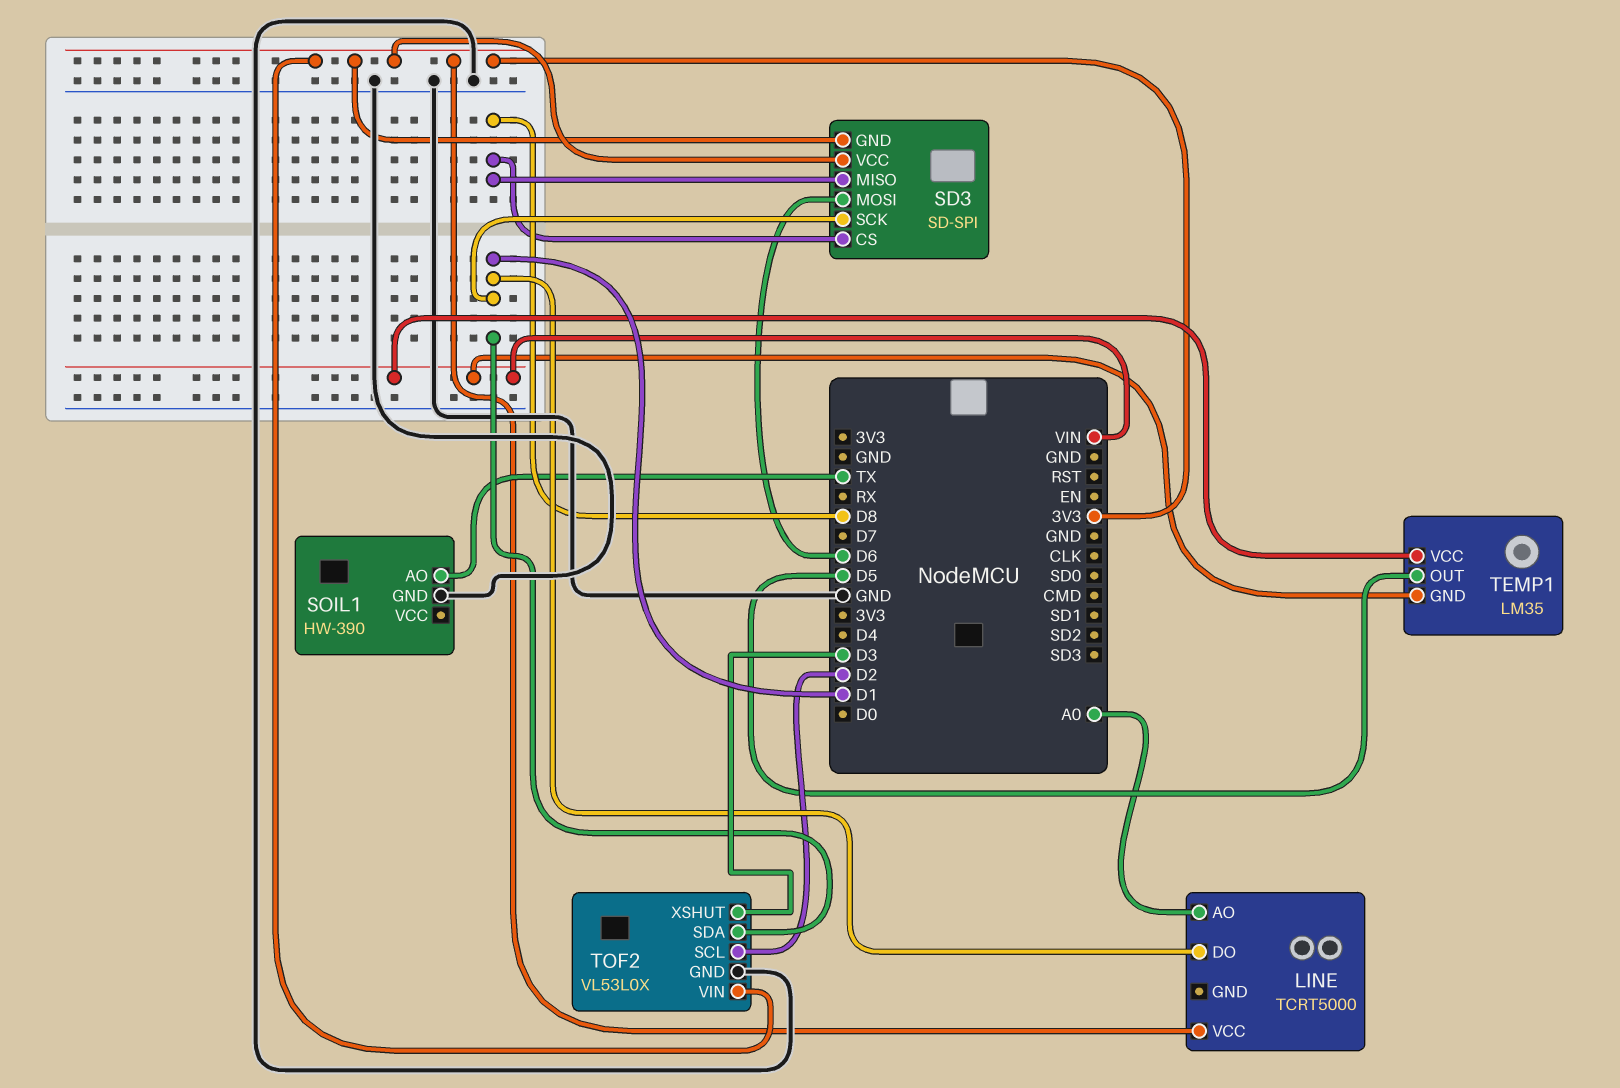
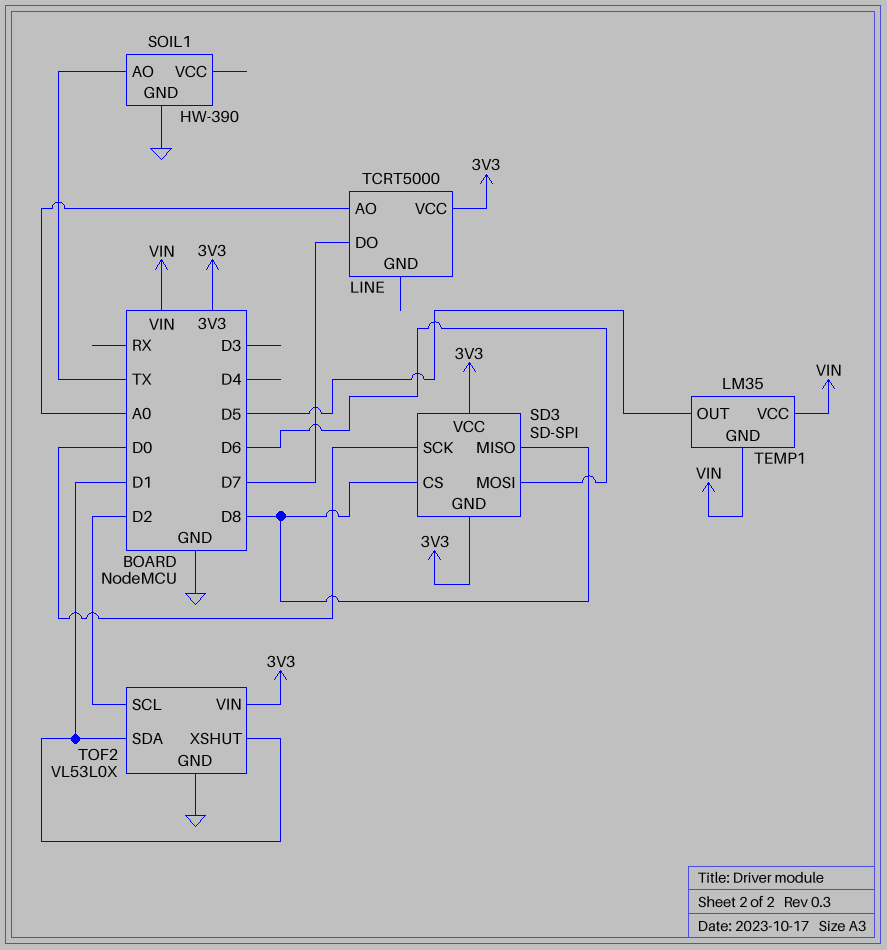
LINE pin DO: D1 -> D7
SD3 pin SCK: D1 -> D0
TOF2 pin XSHUT: D3 -> D1

